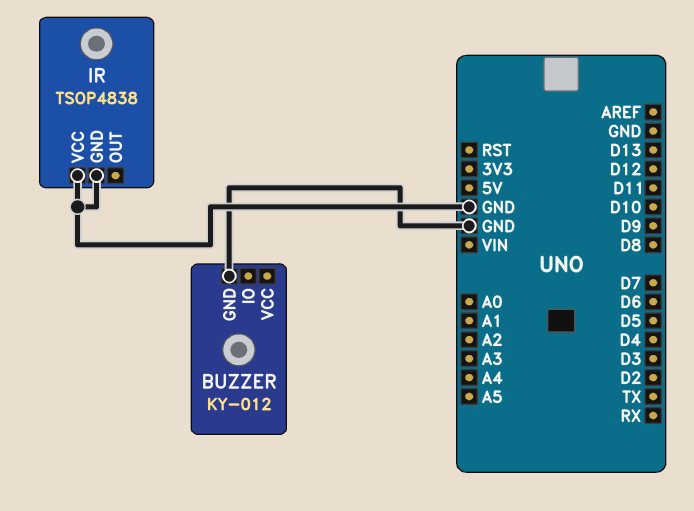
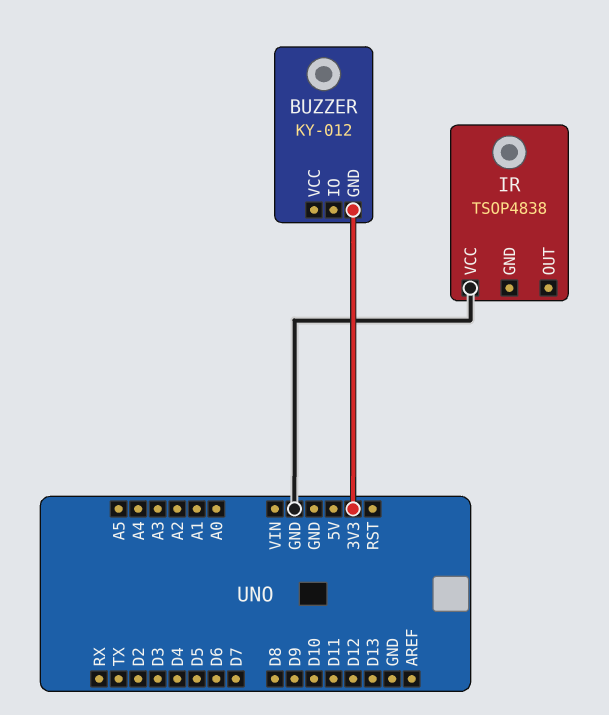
BUZZER pin GND: GND -> 3V3
IR pin GND: GND -> none

